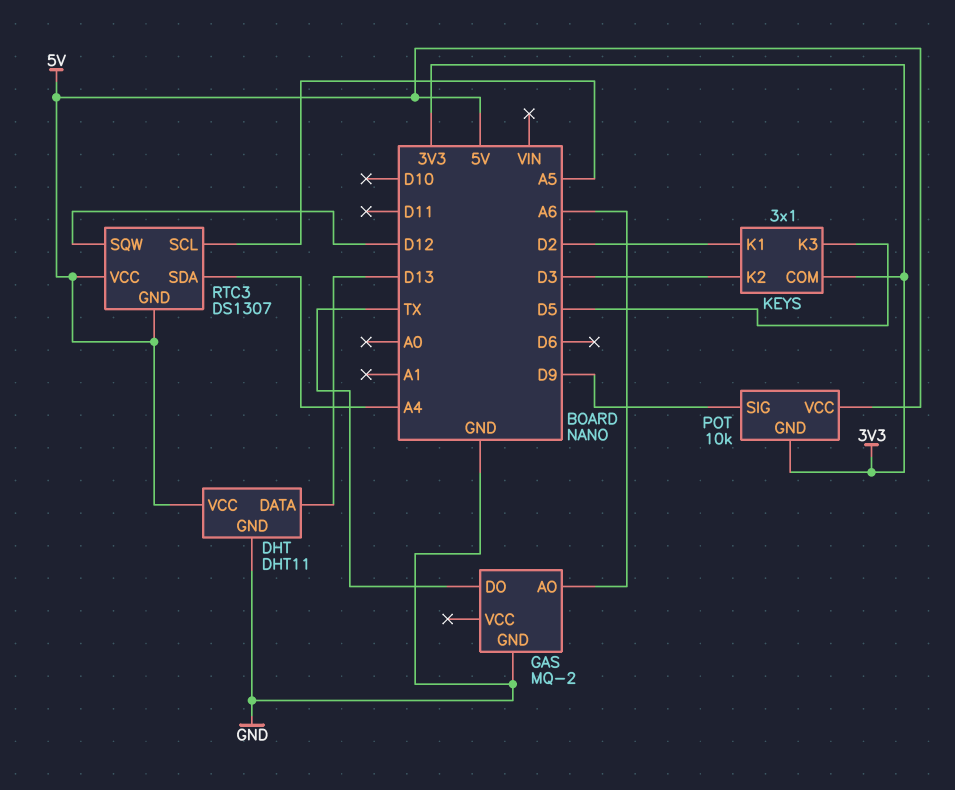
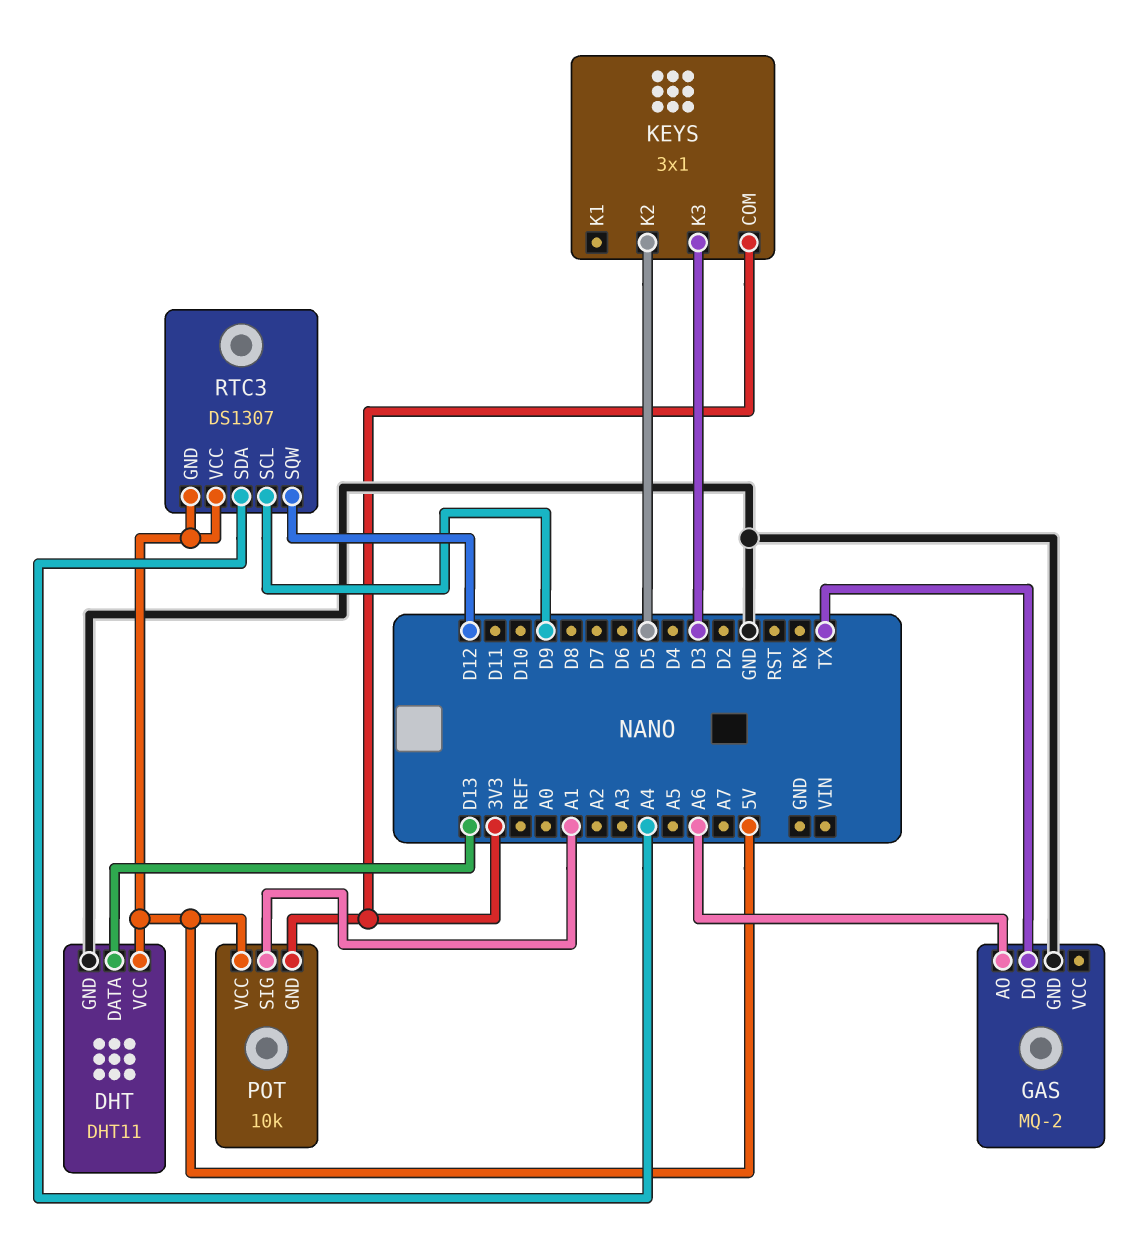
KEYS pin K1: D2 -> none
KEYS pin K2: D3 -> D5
KEYS pin K3: D5 -> D3
POT pin SIG: D9 -> A1
RTC3 pin SCL: A5 -> D9

